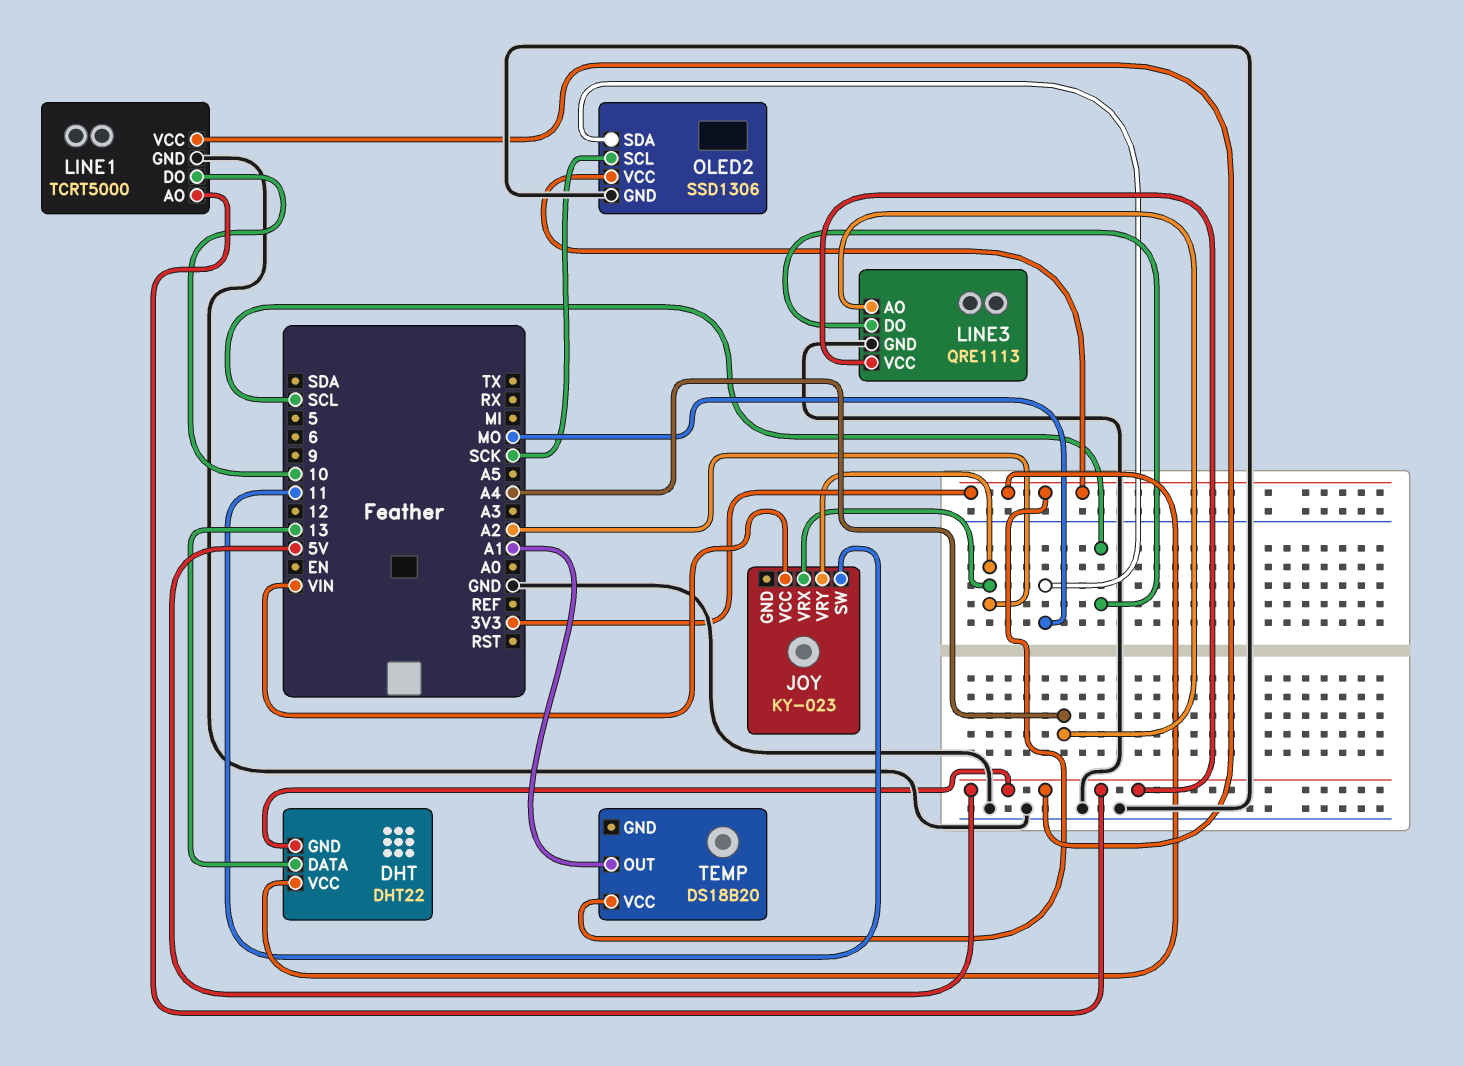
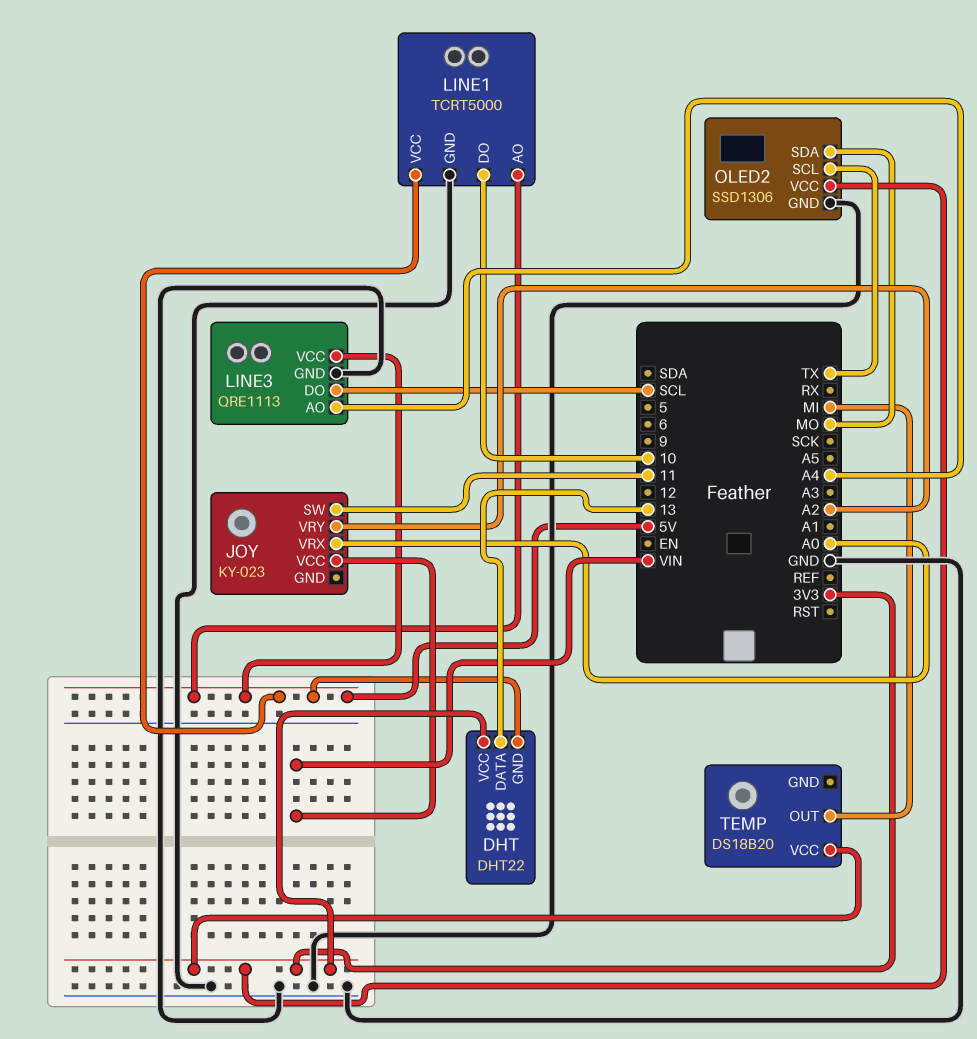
JOY pin VRX: A2 -> A0
OLED2 pin SCL: SCK -> TX
TEMP pin OUT: A1 -> MI

